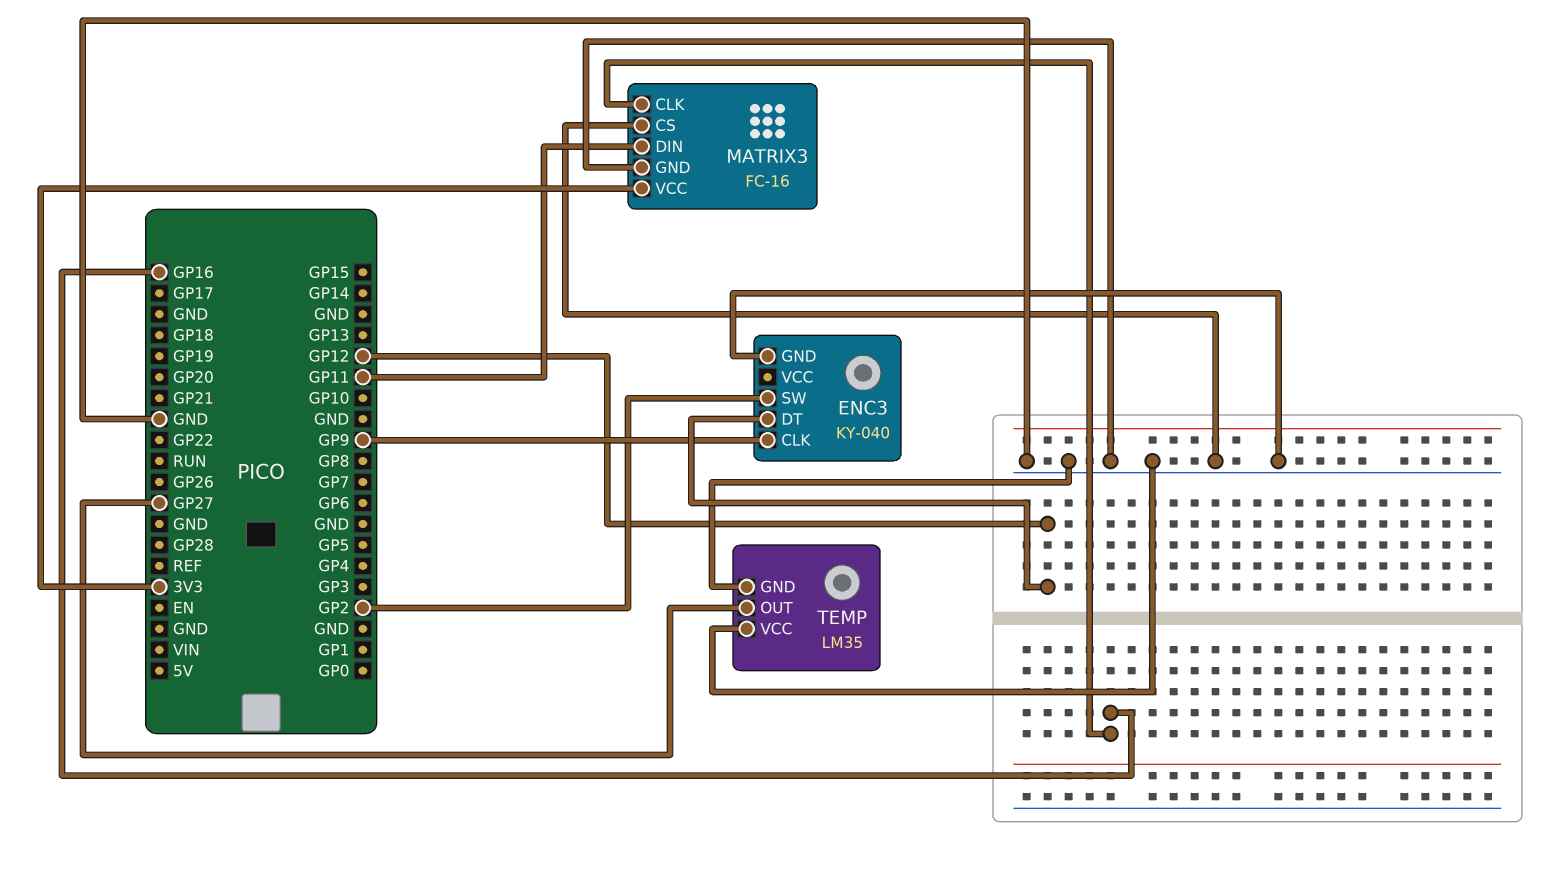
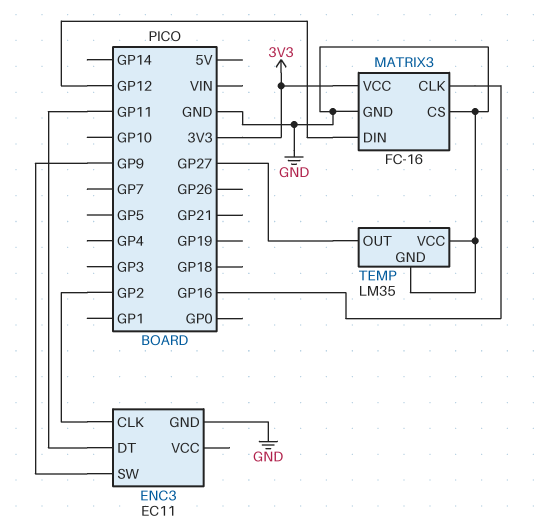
ENC3: KY-040 -> EC11
ENC3 pin CLK: GP9 -> GP2
ENC3 pin DT: GP12 -> GP11
ENC3 pin SW: GP2 -> GP9
MATRIX3 pin DIN: GP11 -> GP12

